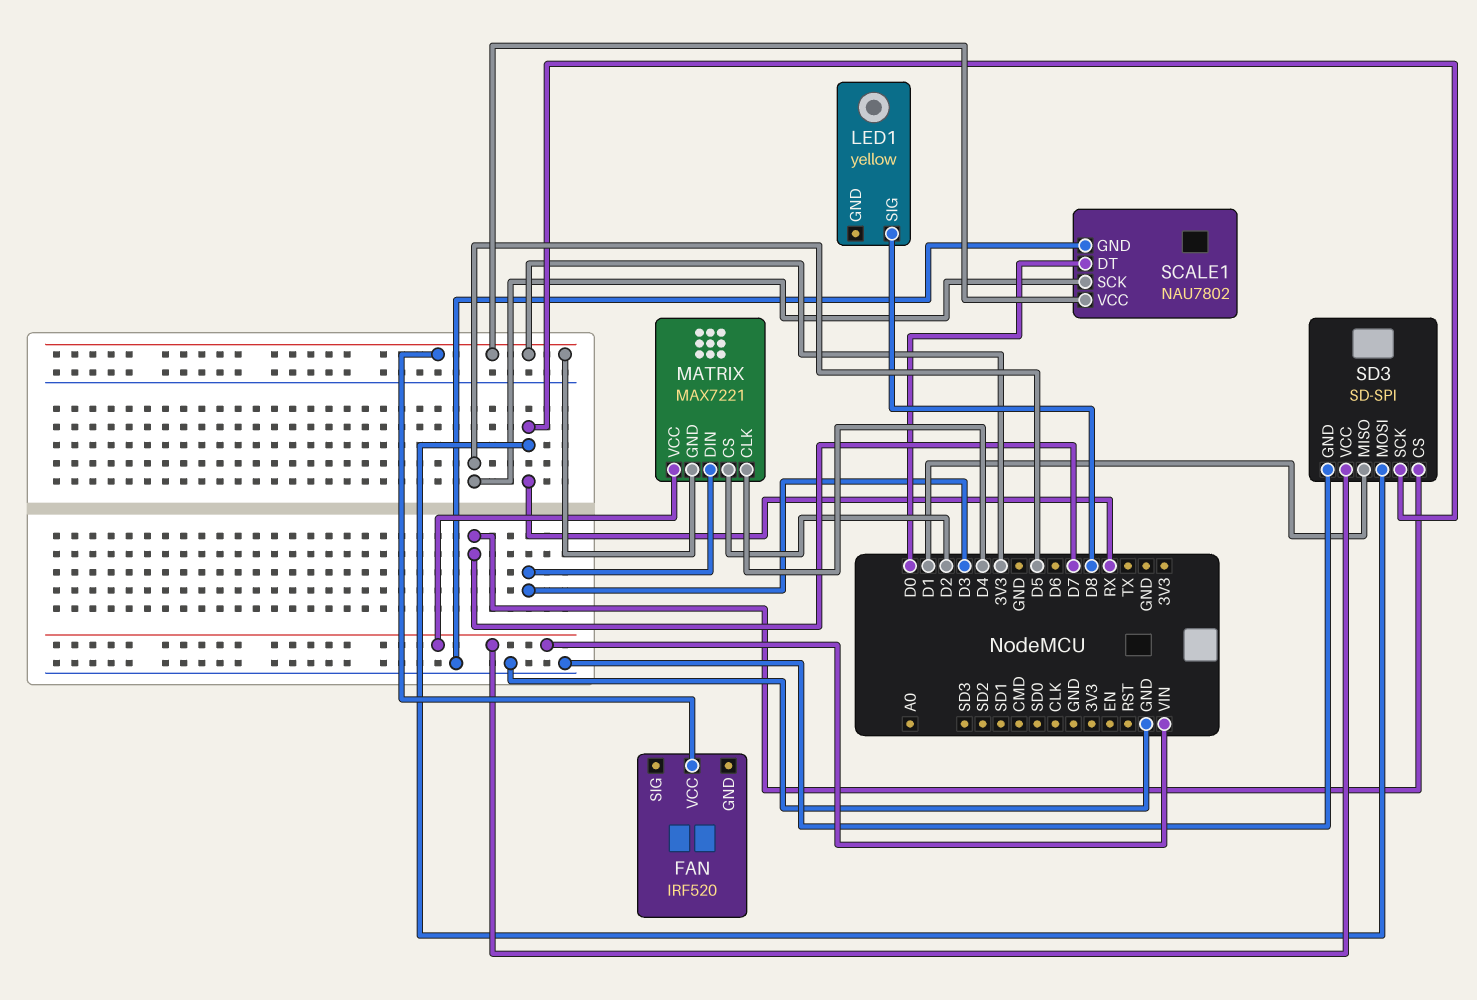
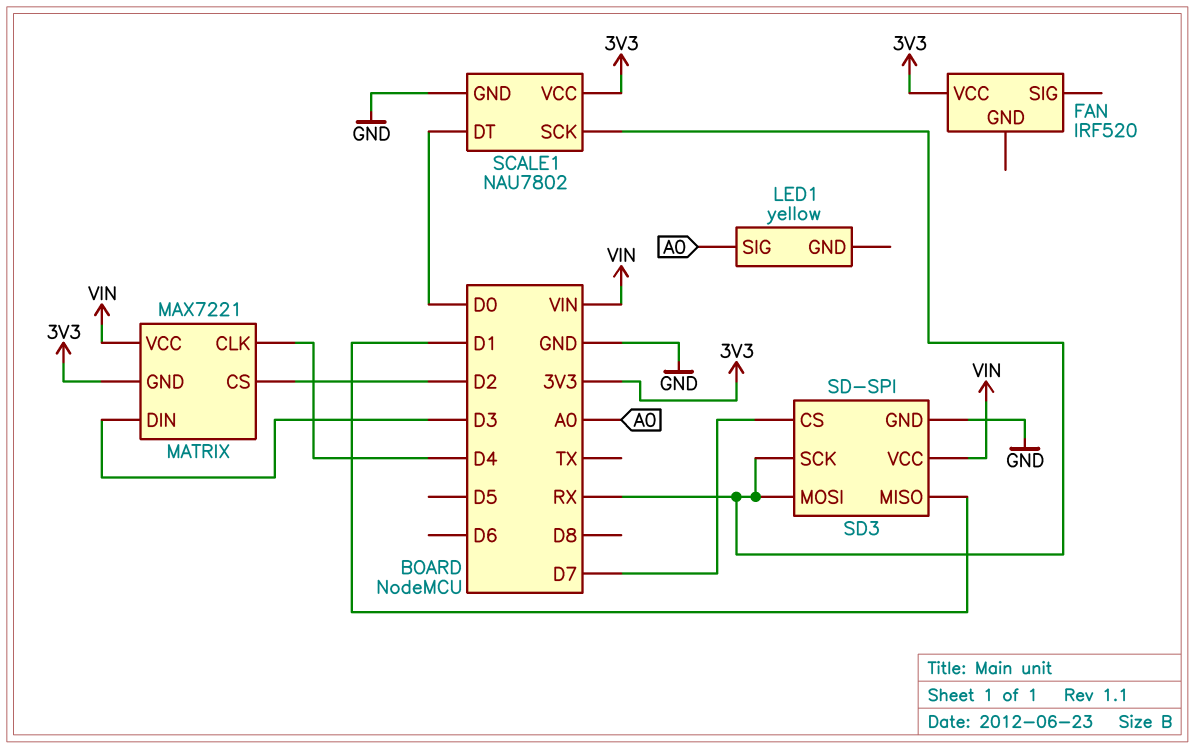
LED1 pin SIG: D8 -> A0
SCALE1 pin SCK: D5 -> RX

